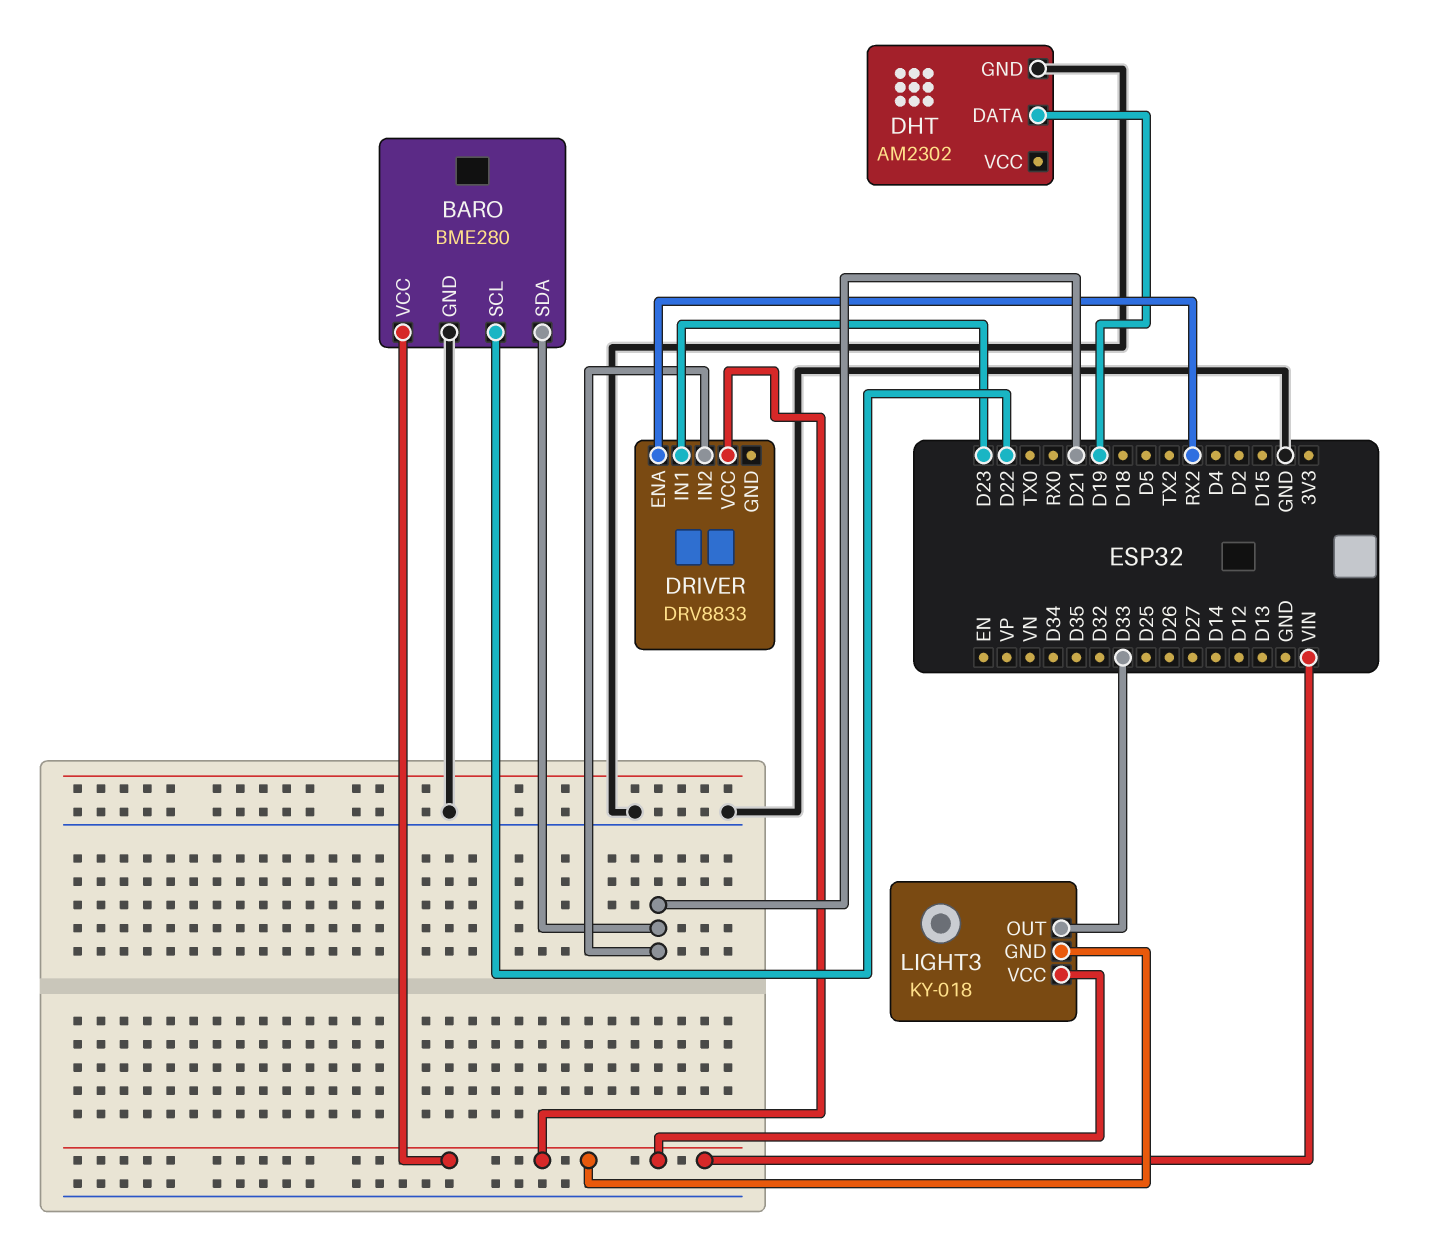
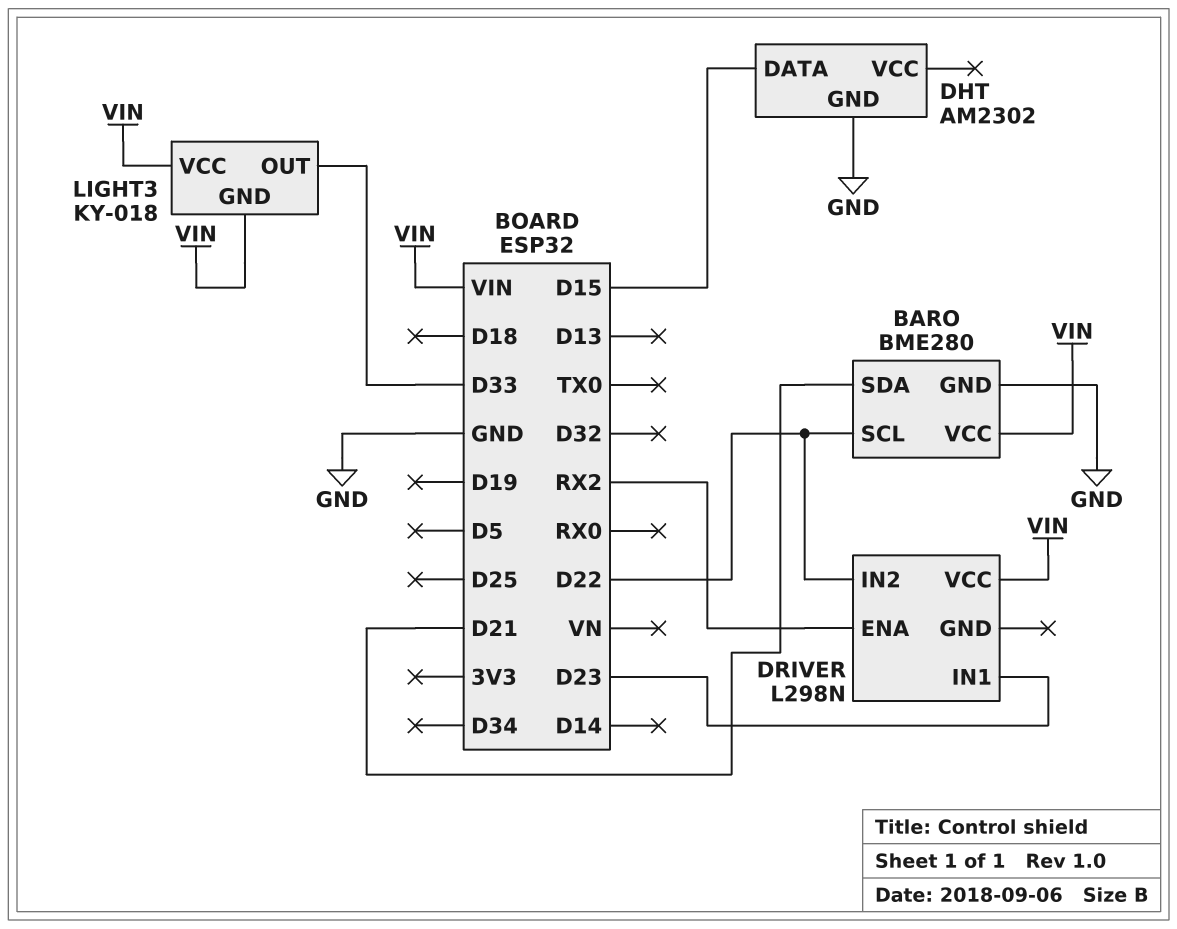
DHT pin DATA: D19 -> D15
DRIVER: DRV8833 -> L298N
DRIVER pin IN2: D21 -> D22

